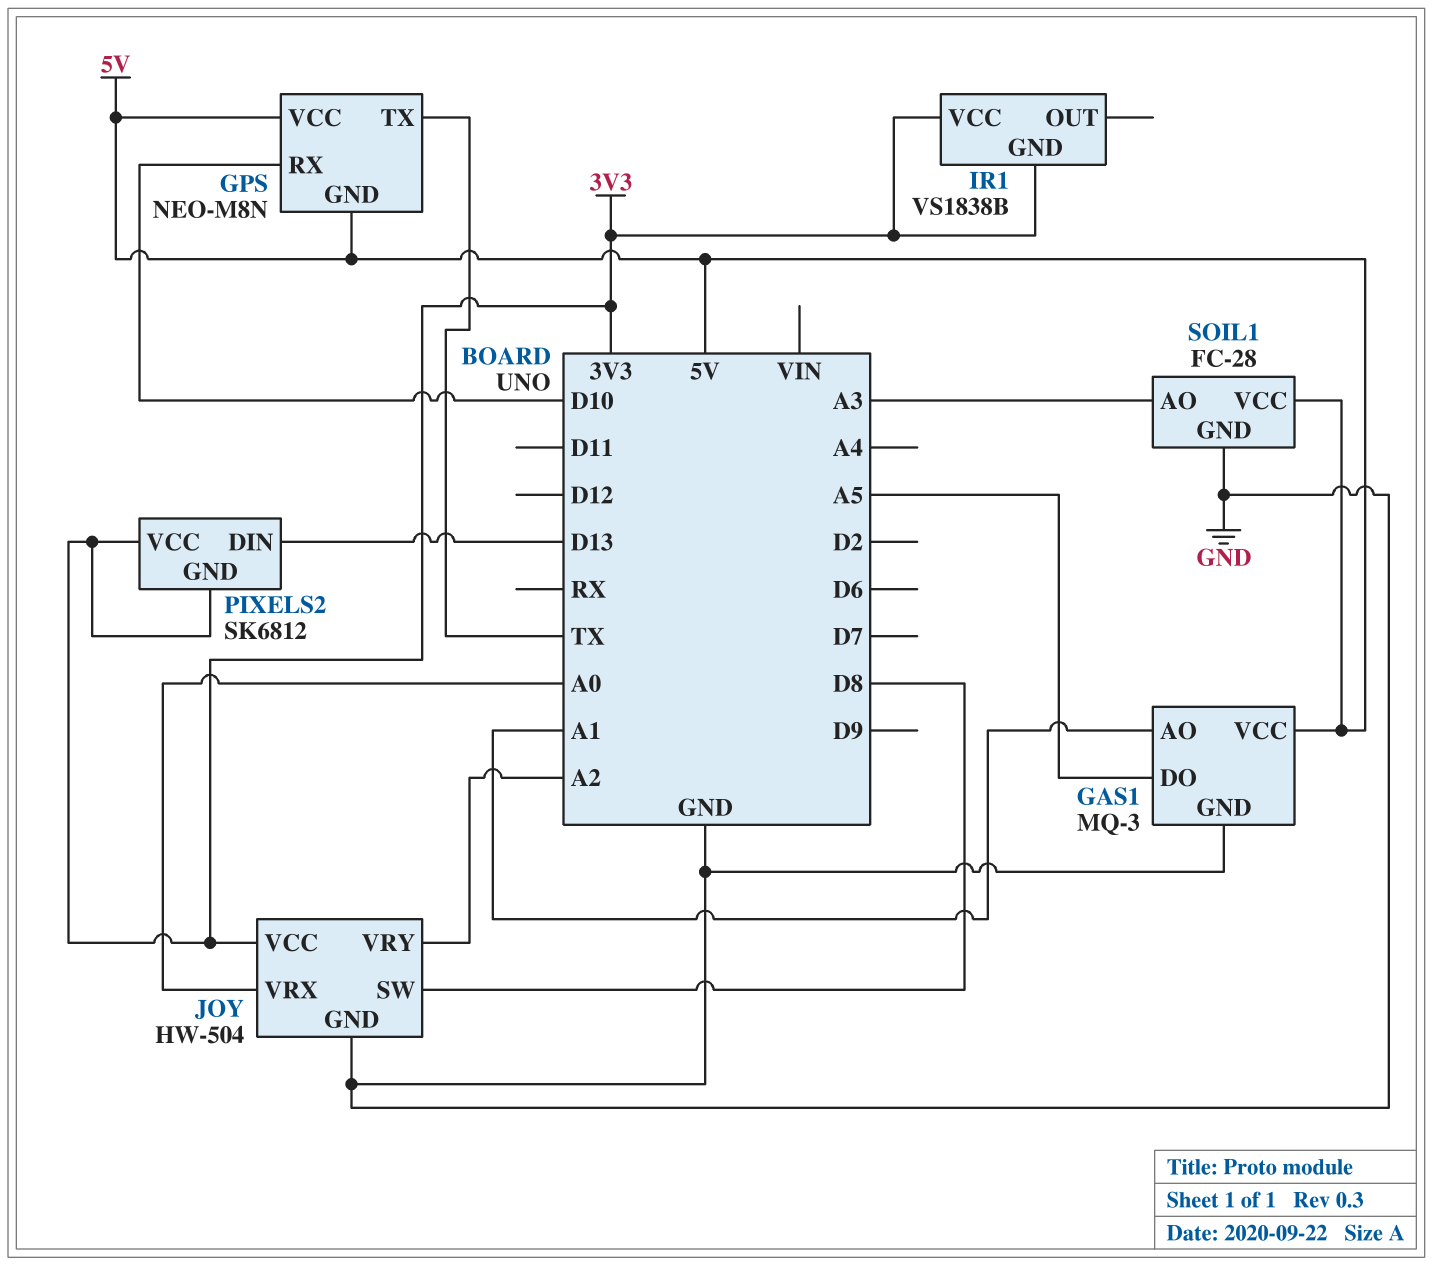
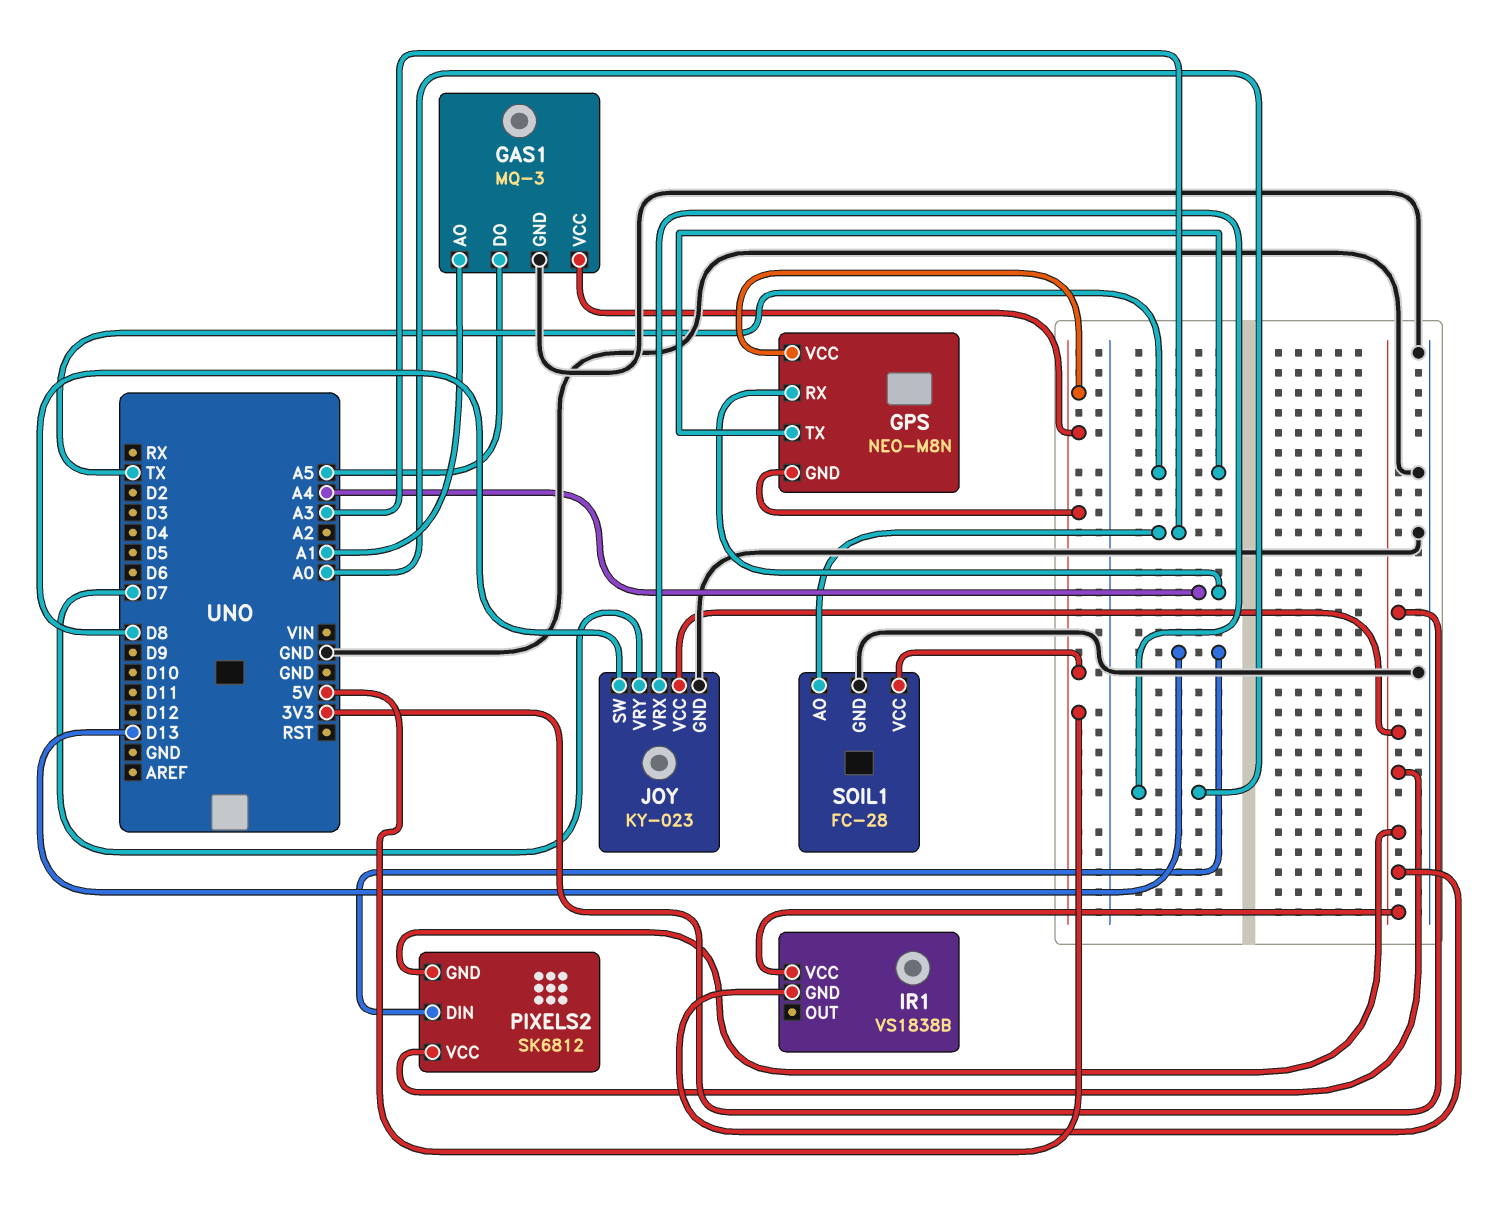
GPS pin RX: D10 -> A4
JOY: HW-504 -> KY-023
JOY pin VRY: A2 -> D7

